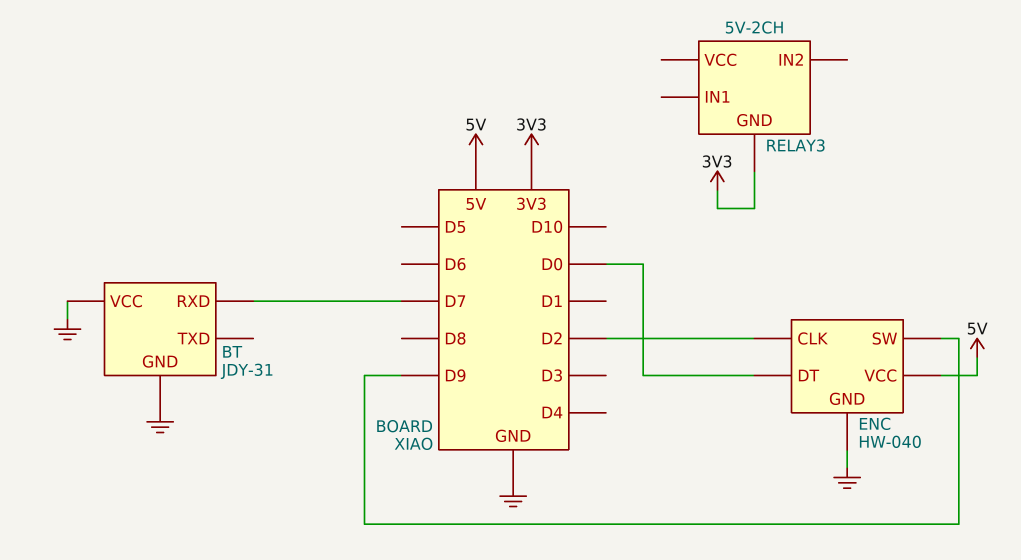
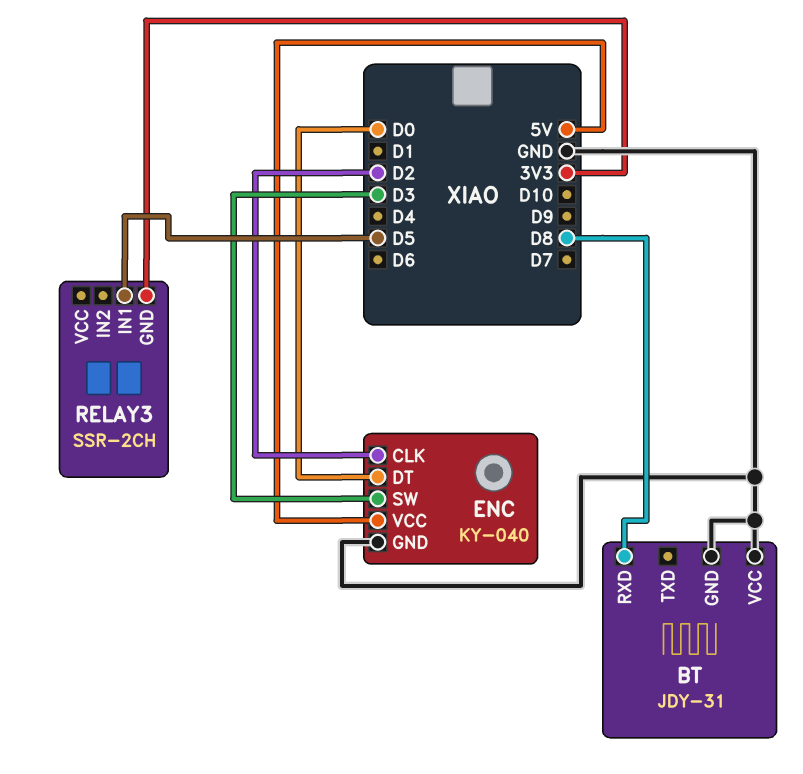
BT pin RXD: D7 -> D8
ENC: HW-040 -> KY-040
ENC pin SW: D9 -> D3
RELAY3: 5V-2CH -> SSR-2CH
RELAY3 pin IN1: none -> D5

